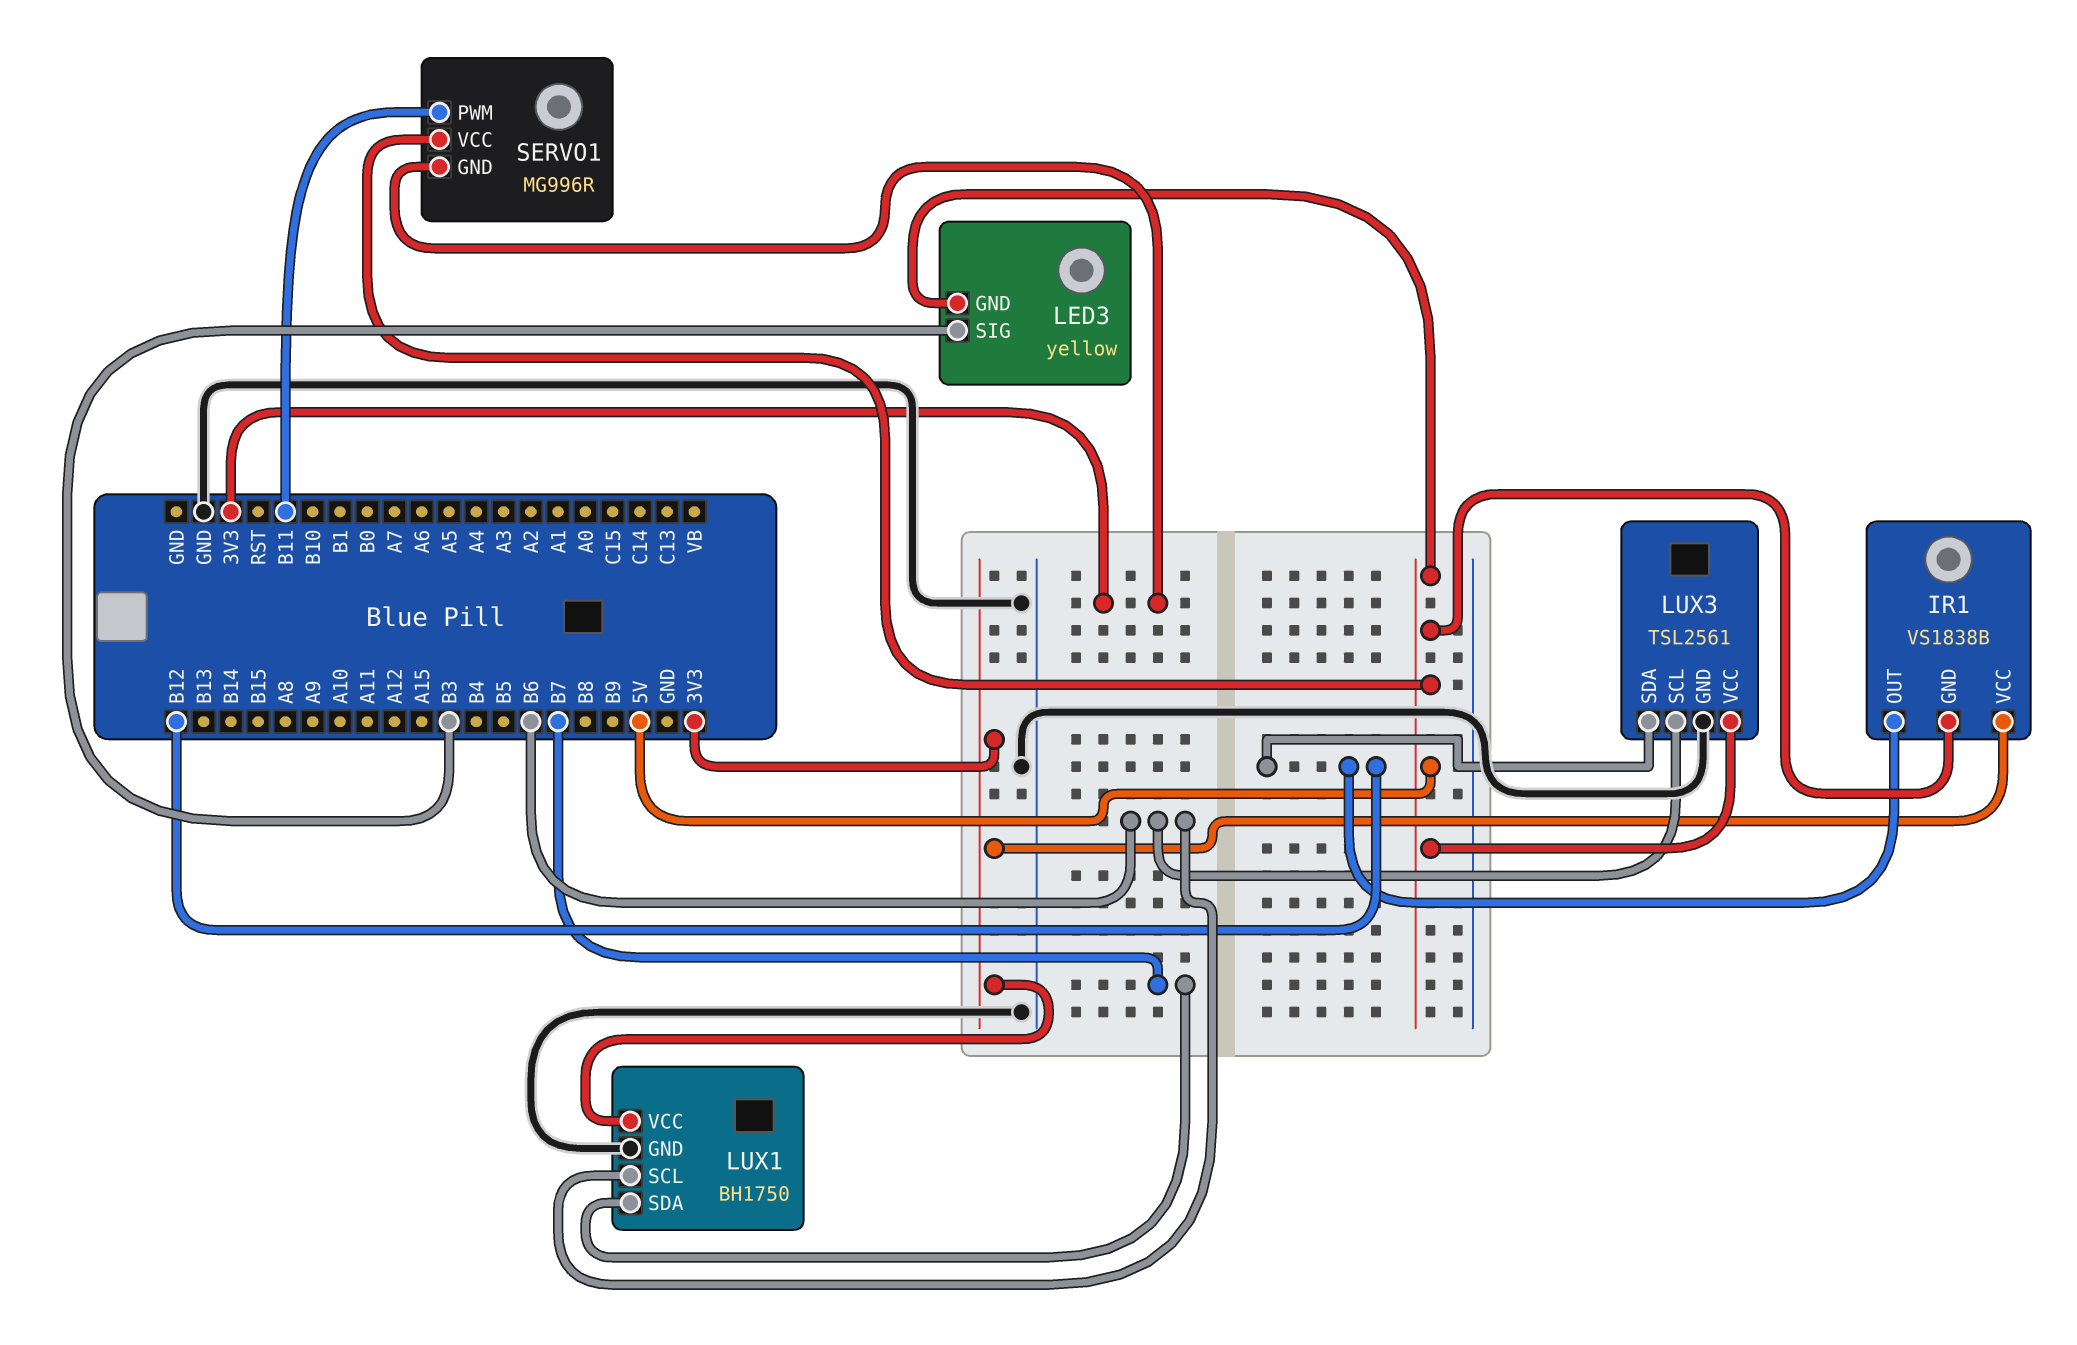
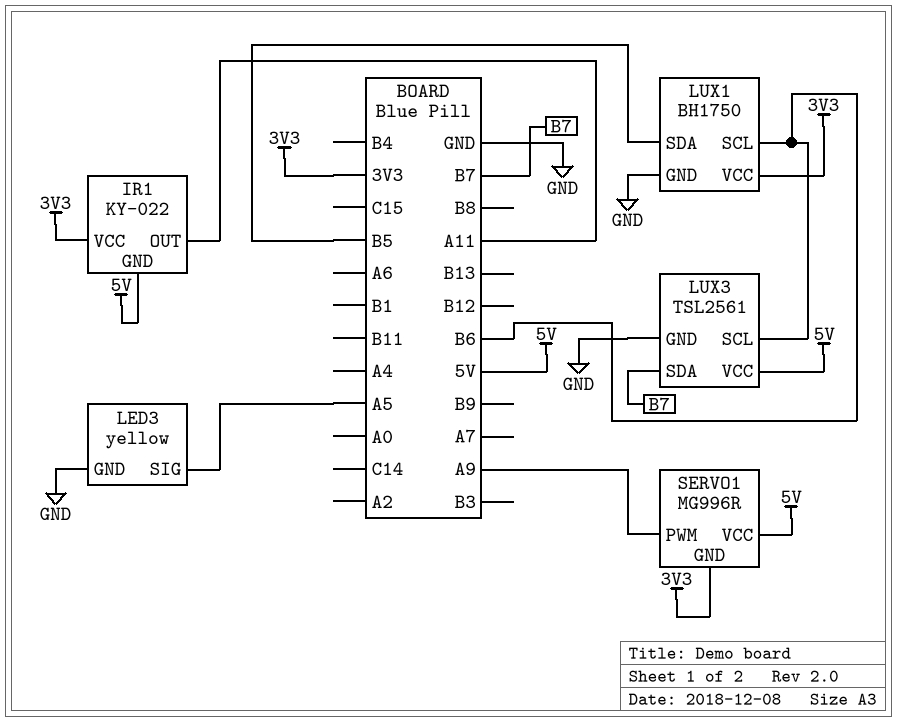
IR1: VS1838B -> KY-022
IR1 pin OUT: B12 -> A11
LED3 pin GND: 5V -> GND
LED3 pin SIG: B3 -> A5
LUX1 pin SDA: B7 -> B5
LUX3 pin SDA: B12 -> B7
SERVO1 pin PWM: B11 -> A9

